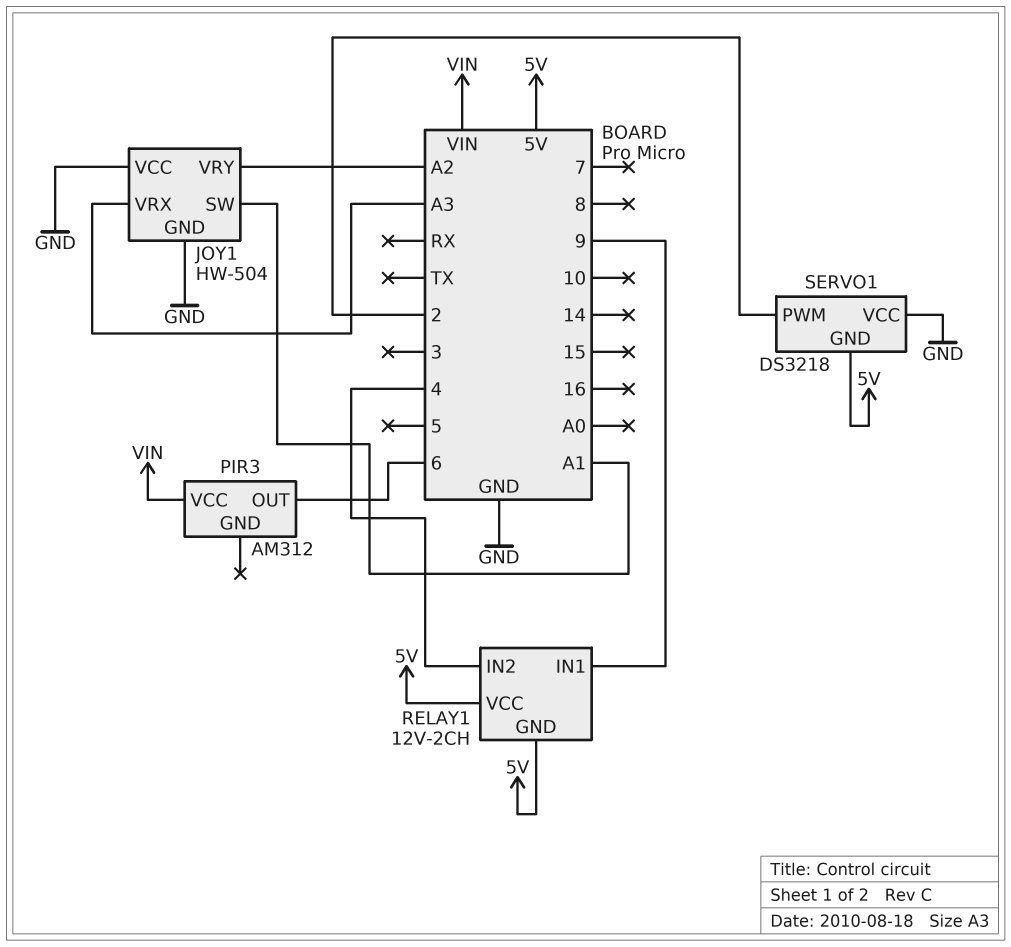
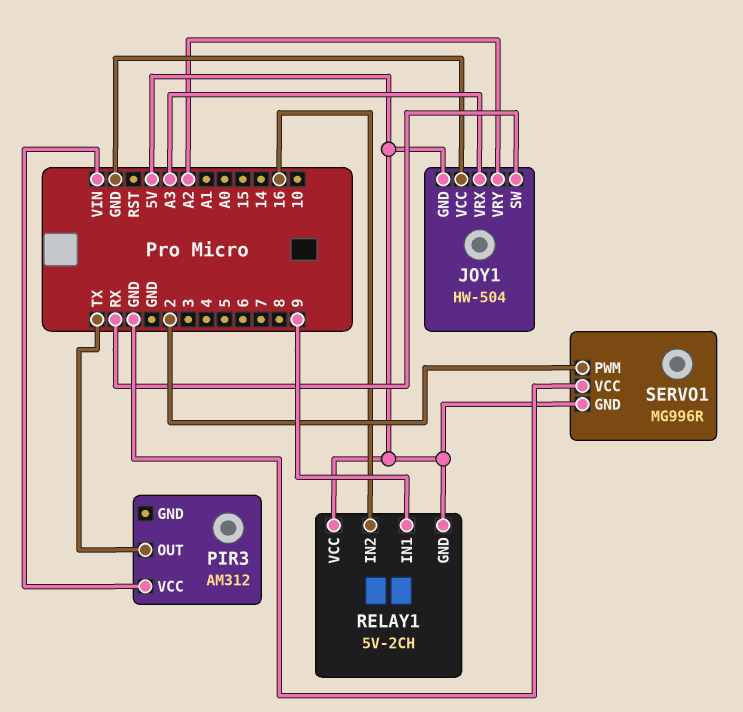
JOY1 pin GND: GND -> 5V
JOY1 pin SW: A1 -> RX
PIR3 pin OUT: 6 -> TX
RELAY1: 12V-2CH -> 5V-2CH
RELAY1 pin IN2: 4 -> 16
SERVO1: DS3218 -> MG996R

